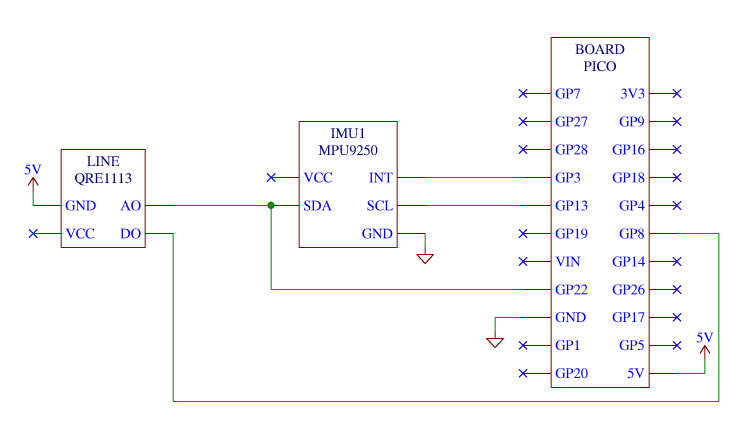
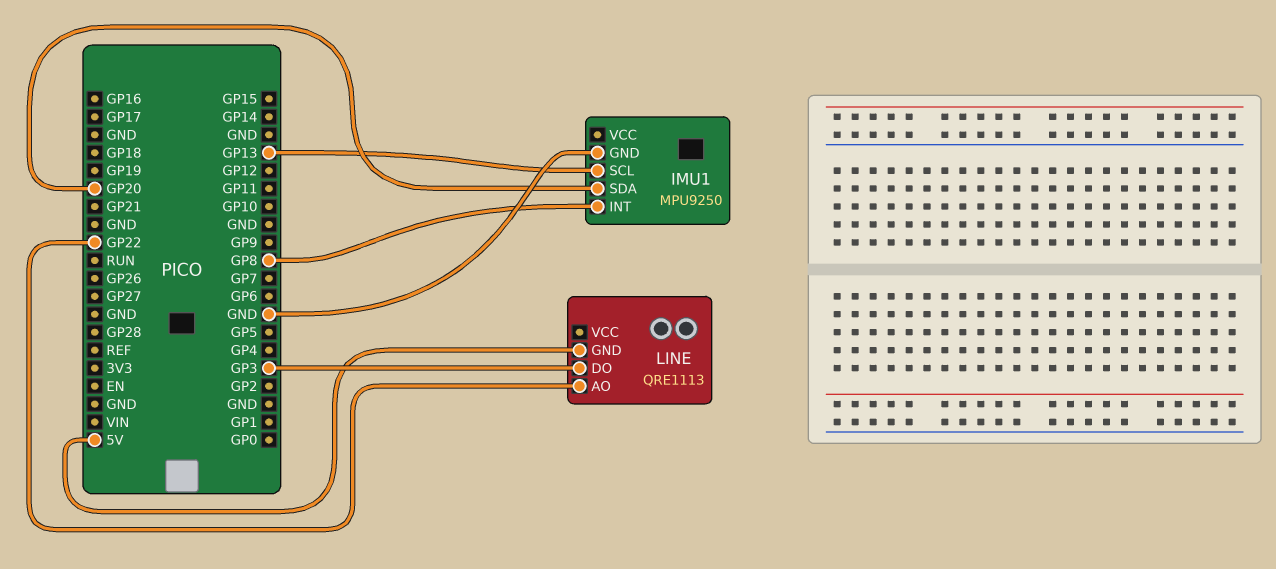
IMU1 pin INT: GP3 -> GP8
IMU1 pin SDA: GP22 -> GP20
LINE pin DO: GP8 -> GP3

